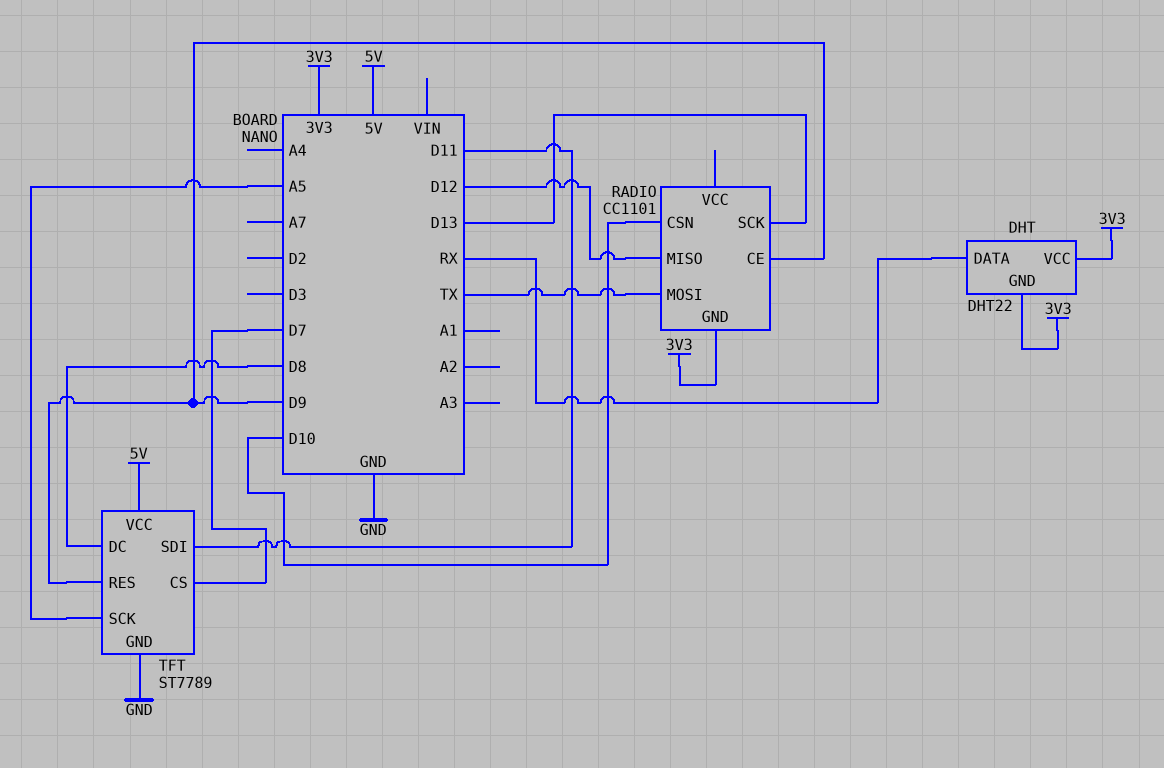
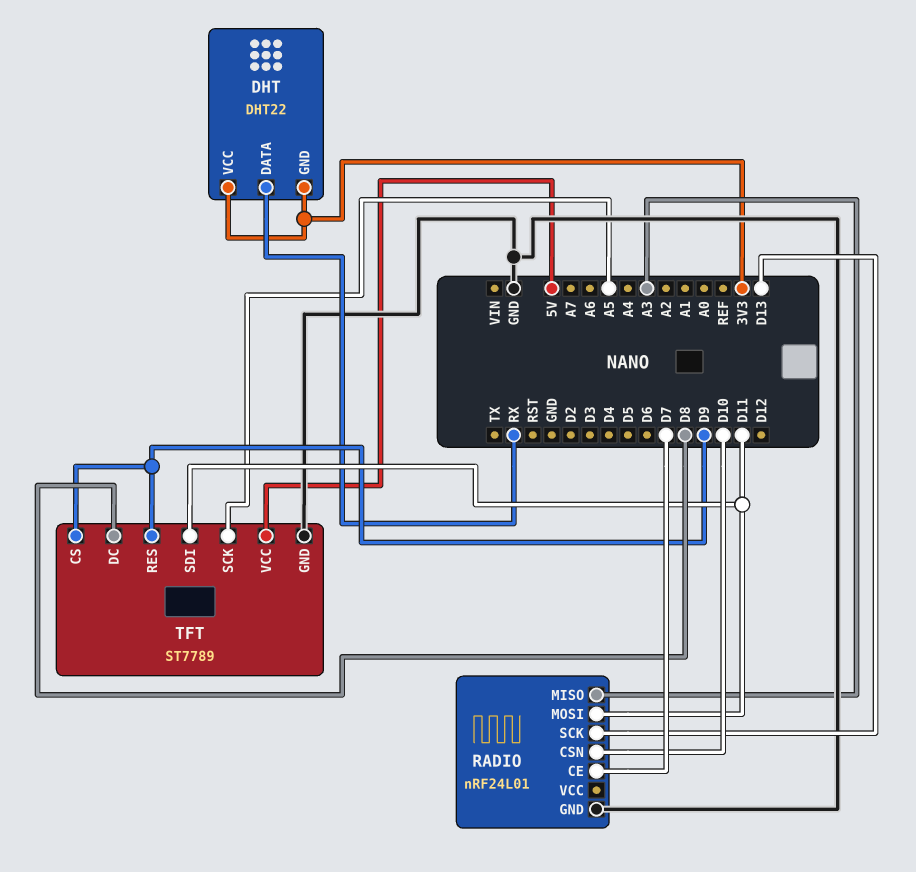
RADIO: CC1101 -> nRF24L01
RADIO pin CE: D9 -> D7
RADIO pin GND: 3V3 -> GND
RADIO pin MISO: D12 -> A3
RADIO pin MOSI: TX -> D11
TFT pin CS: D7 -> D9

